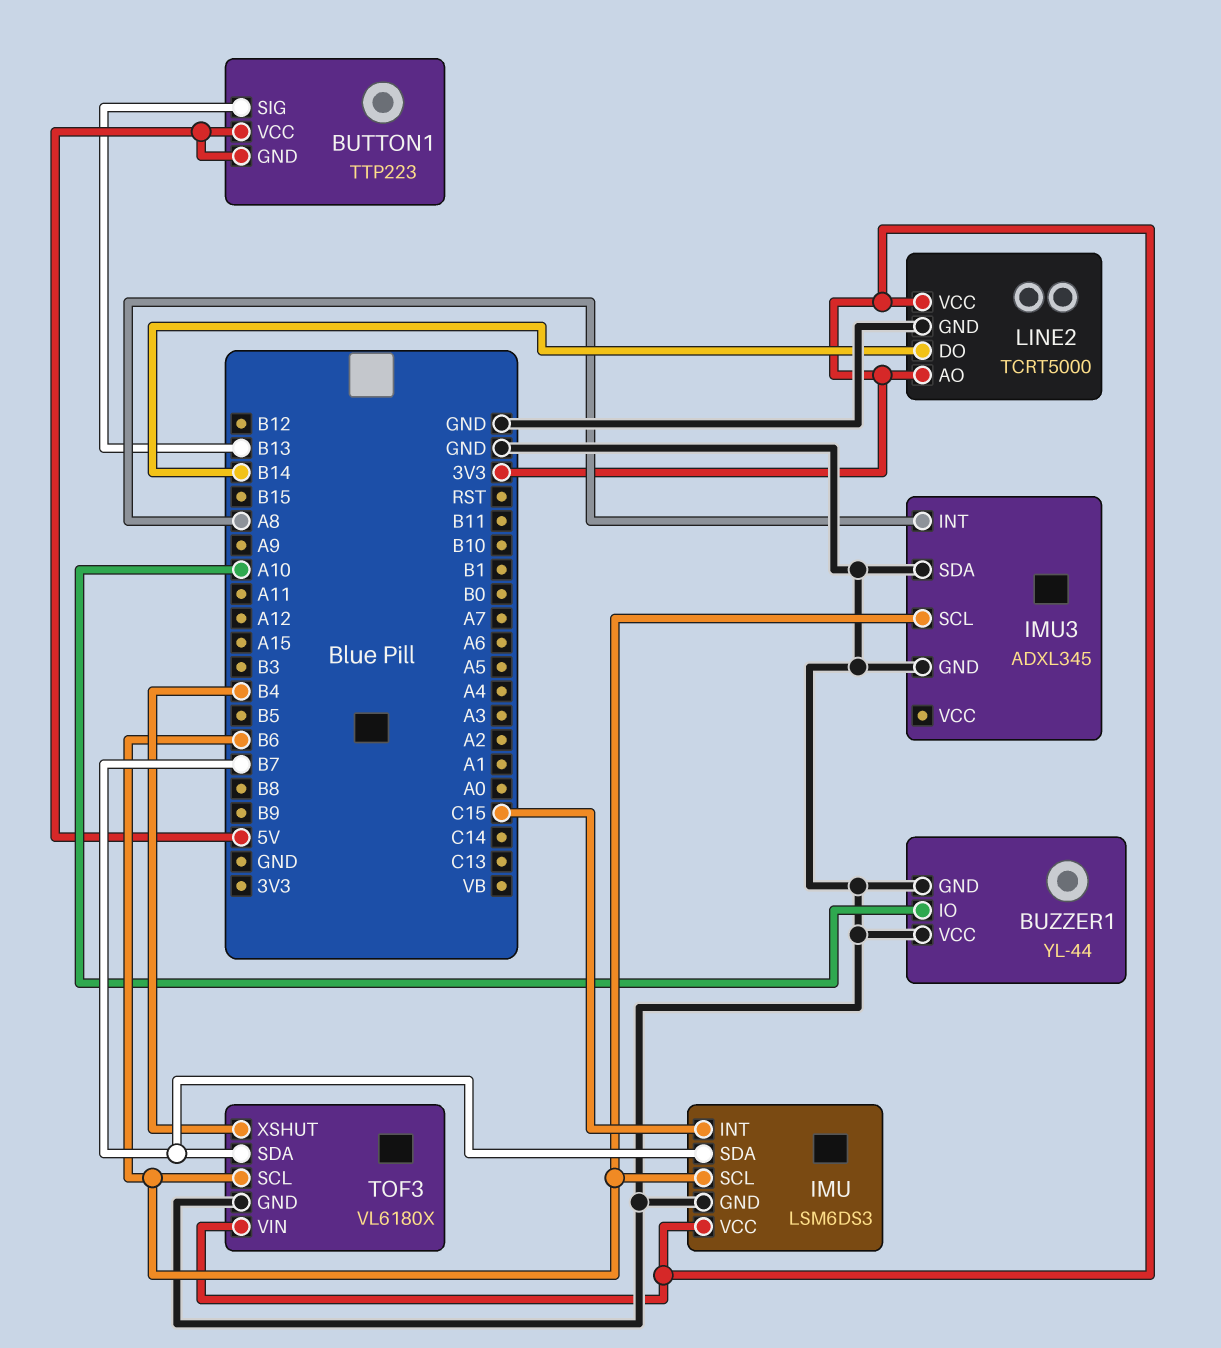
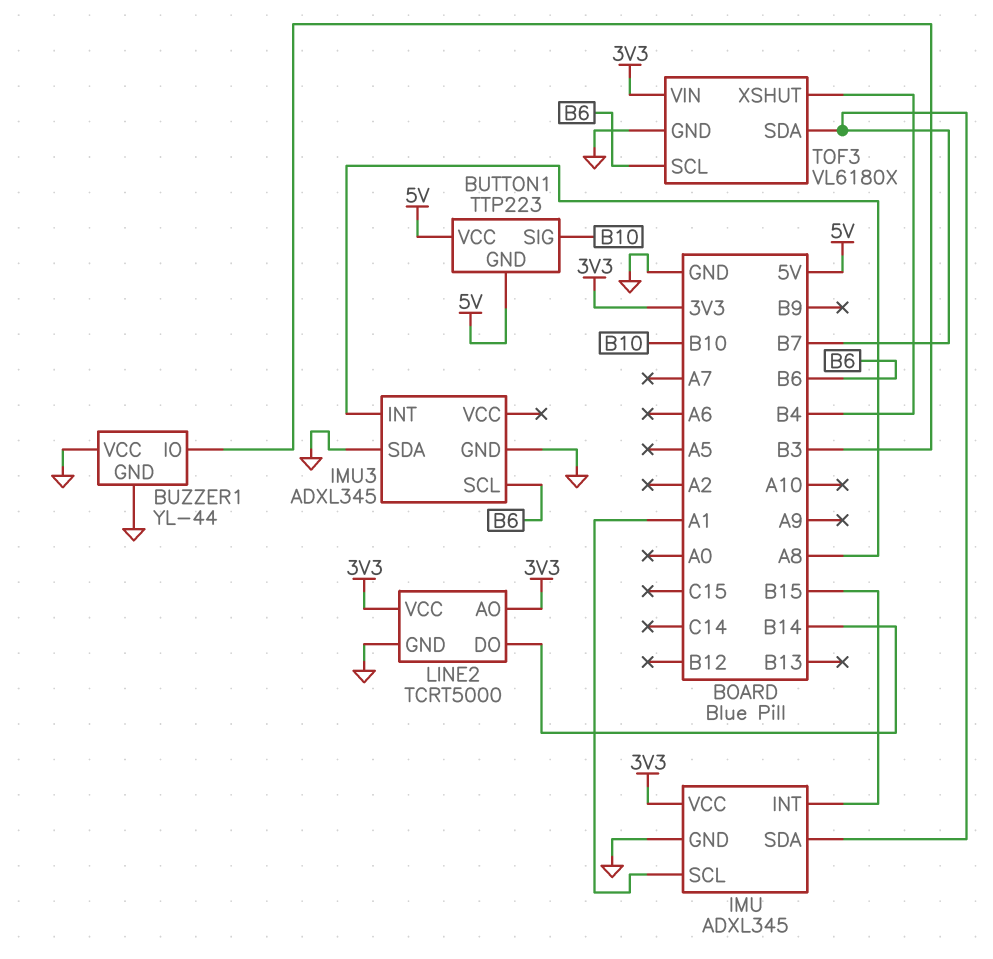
BUTTON1 pin SIG: B13 -> B10
BUZZER1 pin IO: A10 -> B3
IMU: LSM6DS3 -> ADXL345
IMU pin INT: C15 -> B15
IMU pin SCL: B6 -> A1

